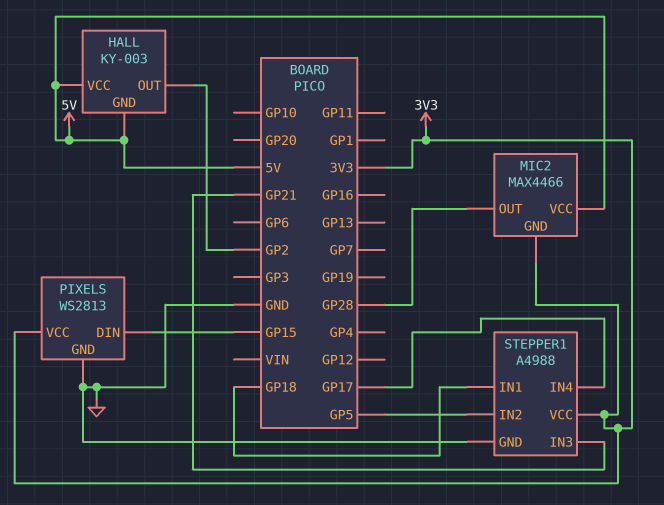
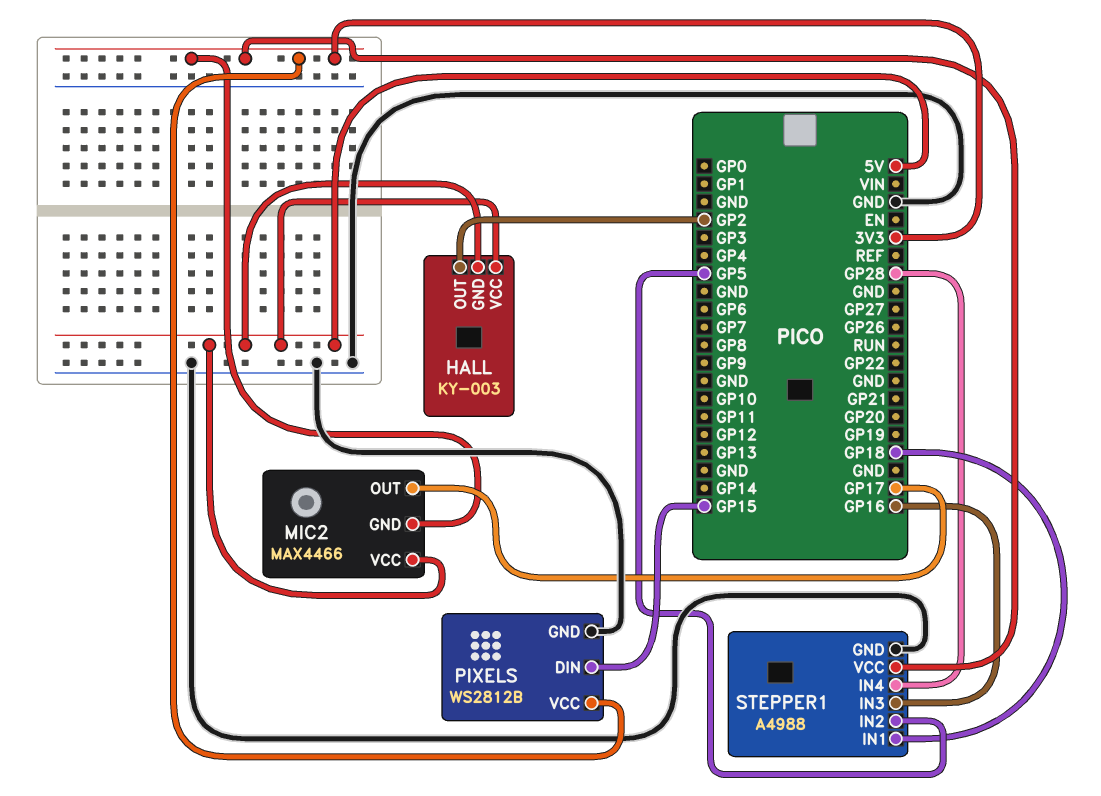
MIC2 pin OUT: GP28 -> GP17
PIXELS: WS2813 -> WS2812B
STEPPER1 pin IN3: GP21 -> GP16
STEPPER1 pin IN4: GP17 -> GP28

